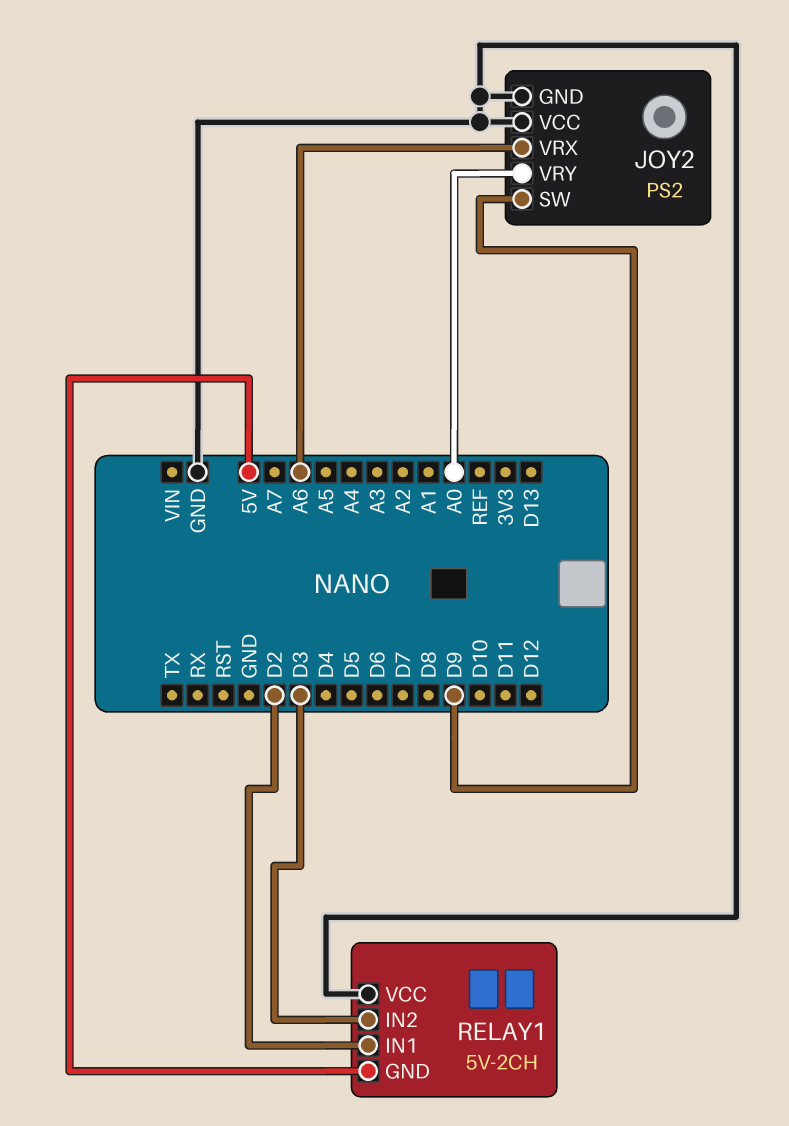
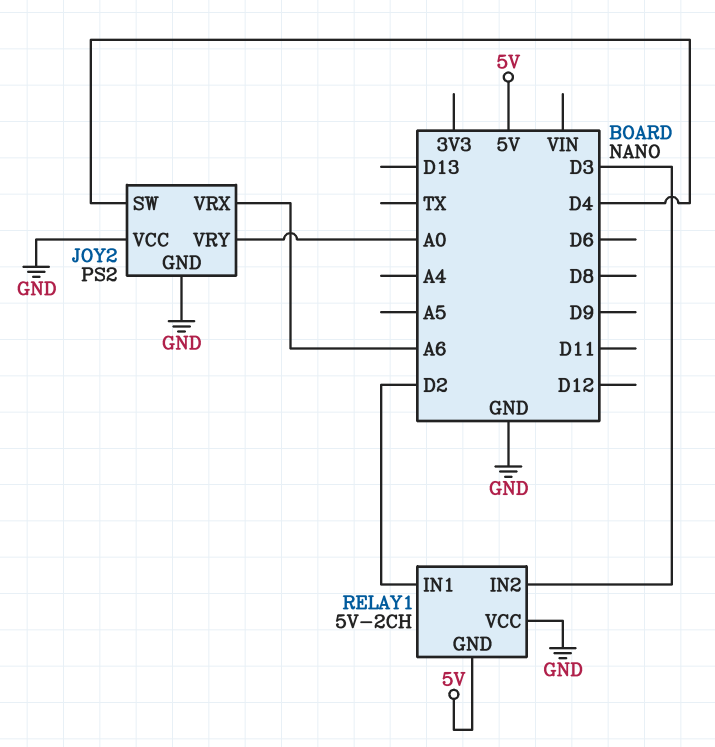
JOY2 pin SW: D9 -> D4

